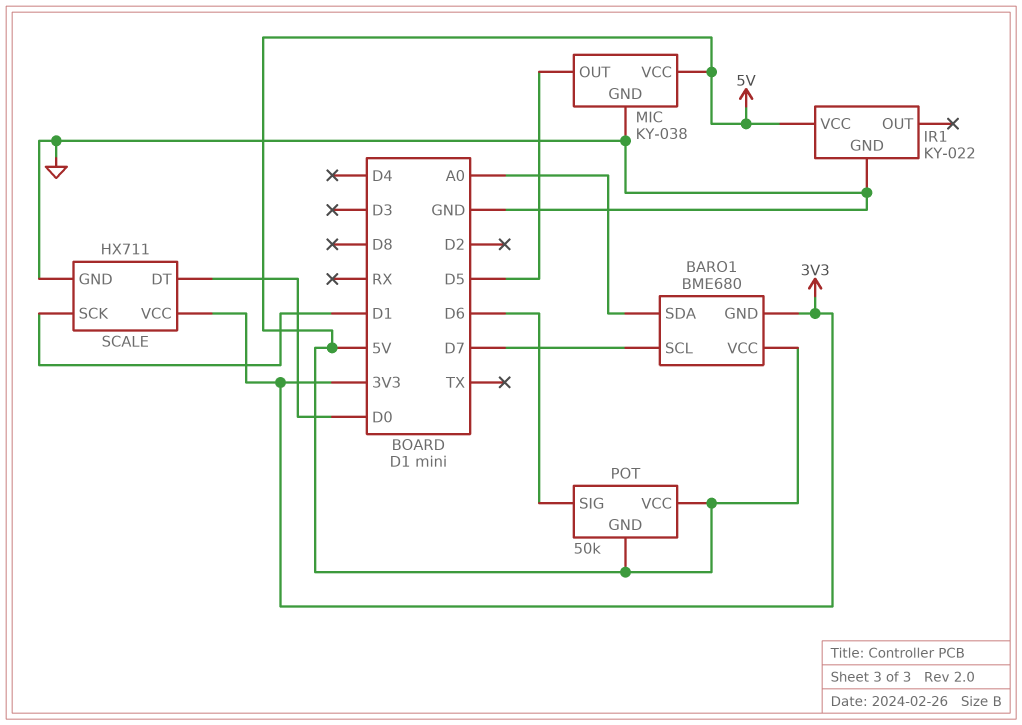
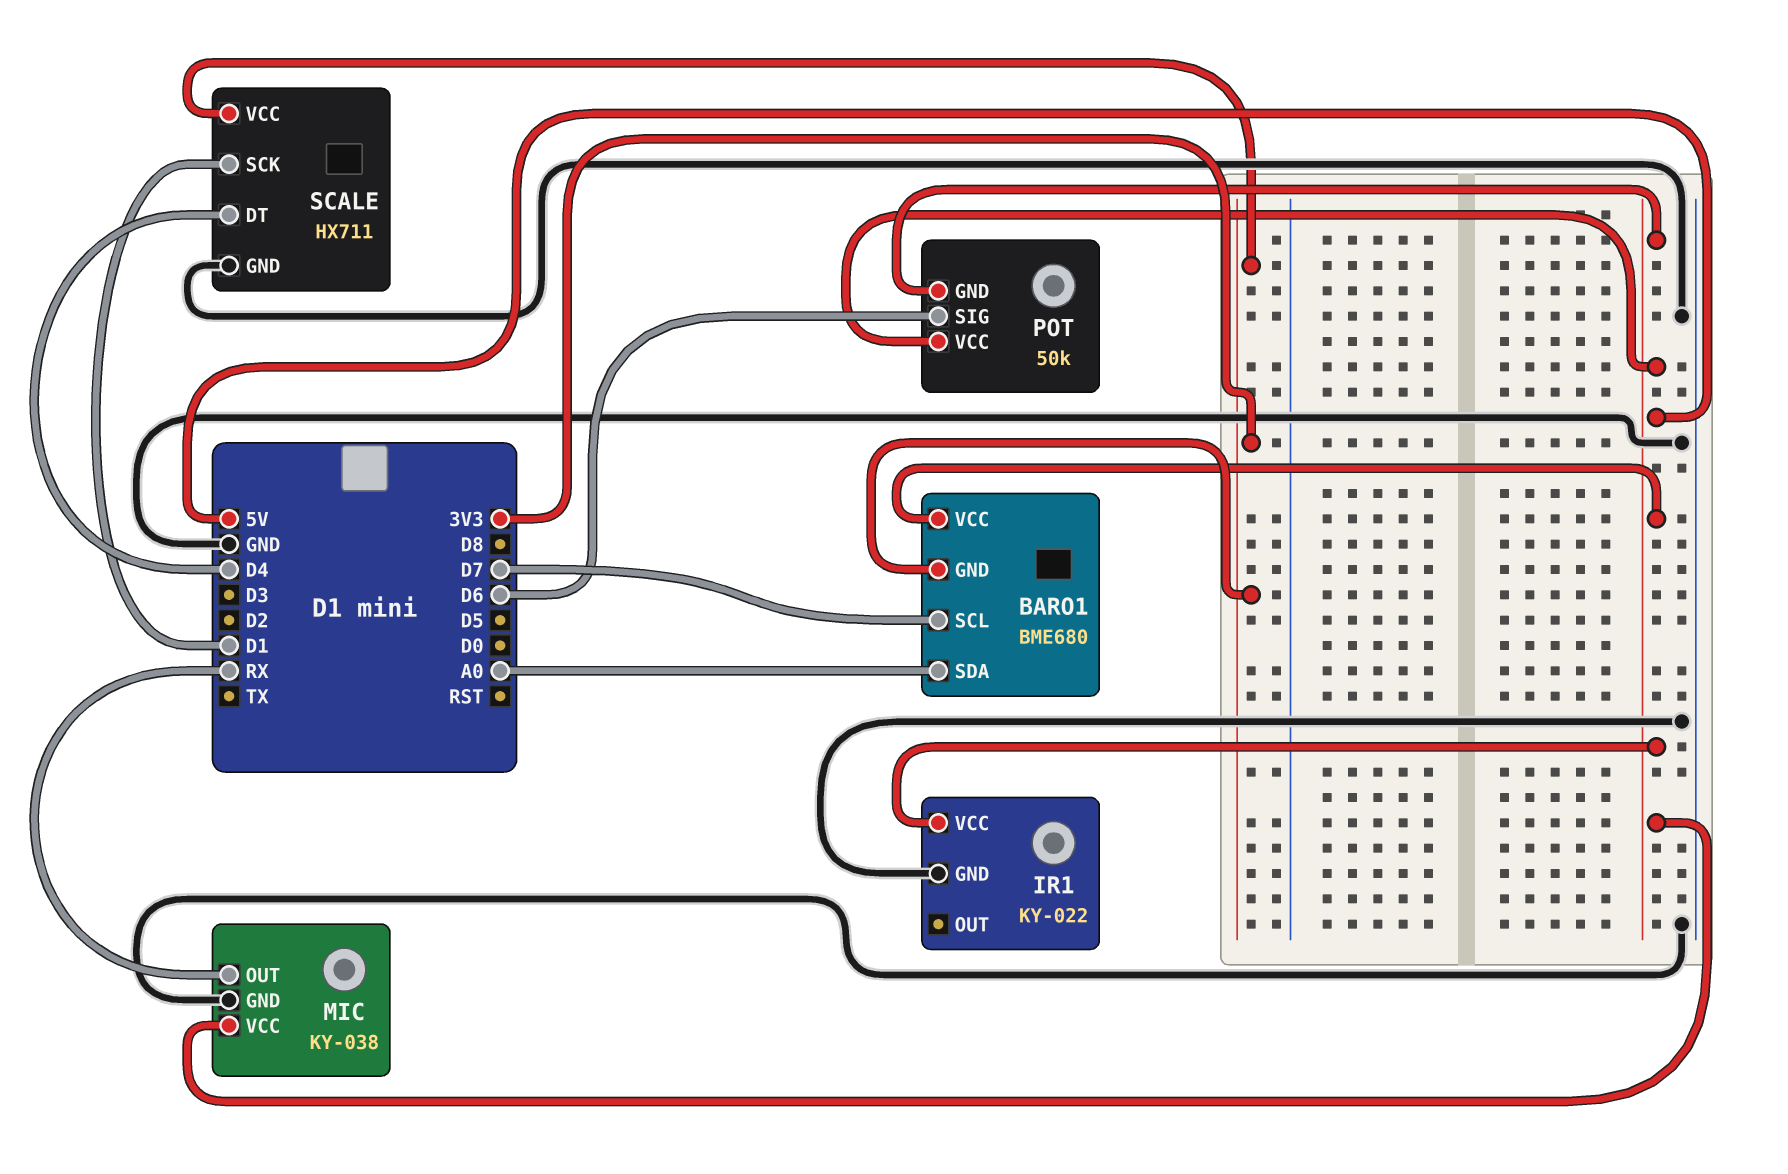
MIC pin OUT: D5 -> RX
SCALE pin DT: D0 -> D4

